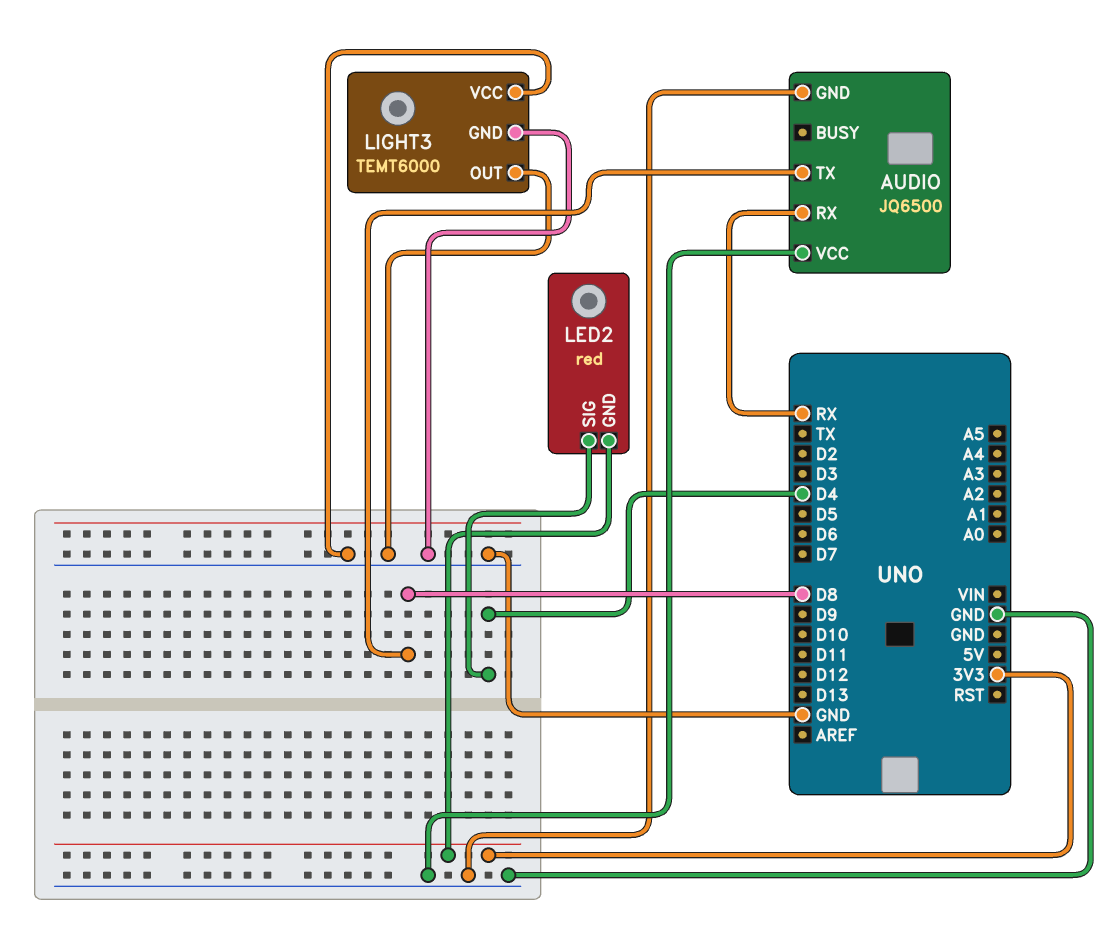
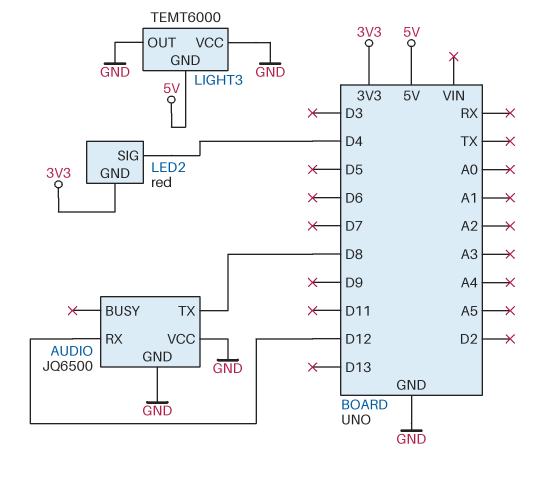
AUDIO pin RX: RX -> D12
LIGHT3 pin GND: GND -> 5V

